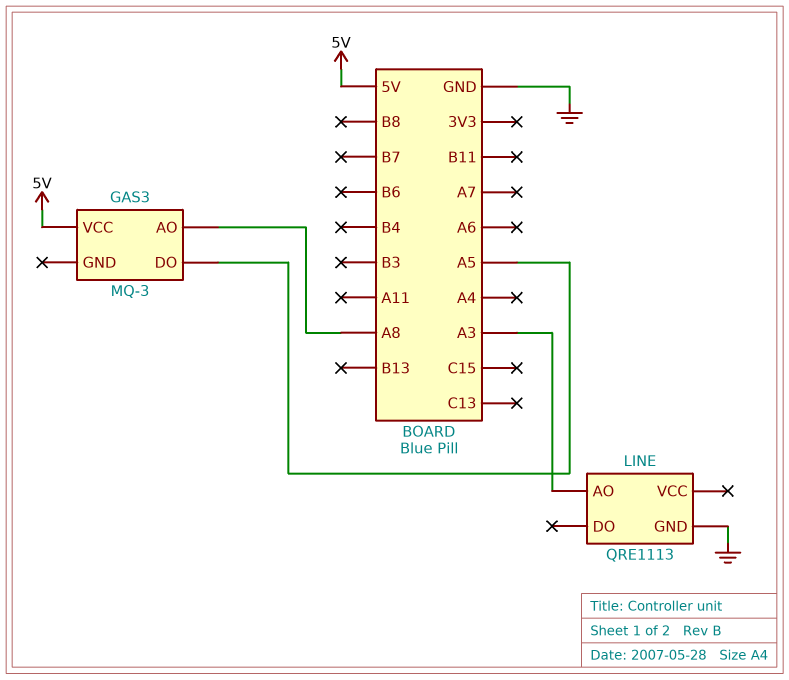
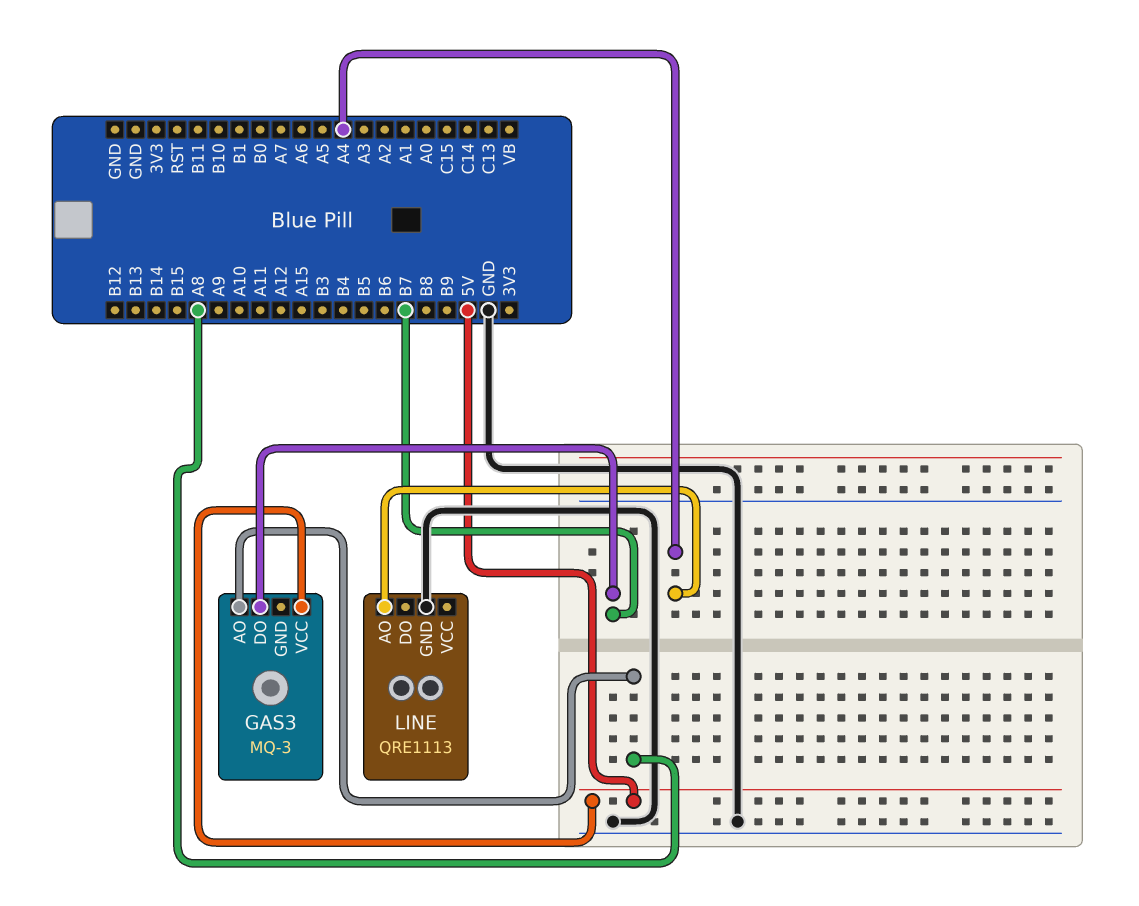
GAS3 pin DO: A5 -> B7
LINE pin AO: A3 -> A4

